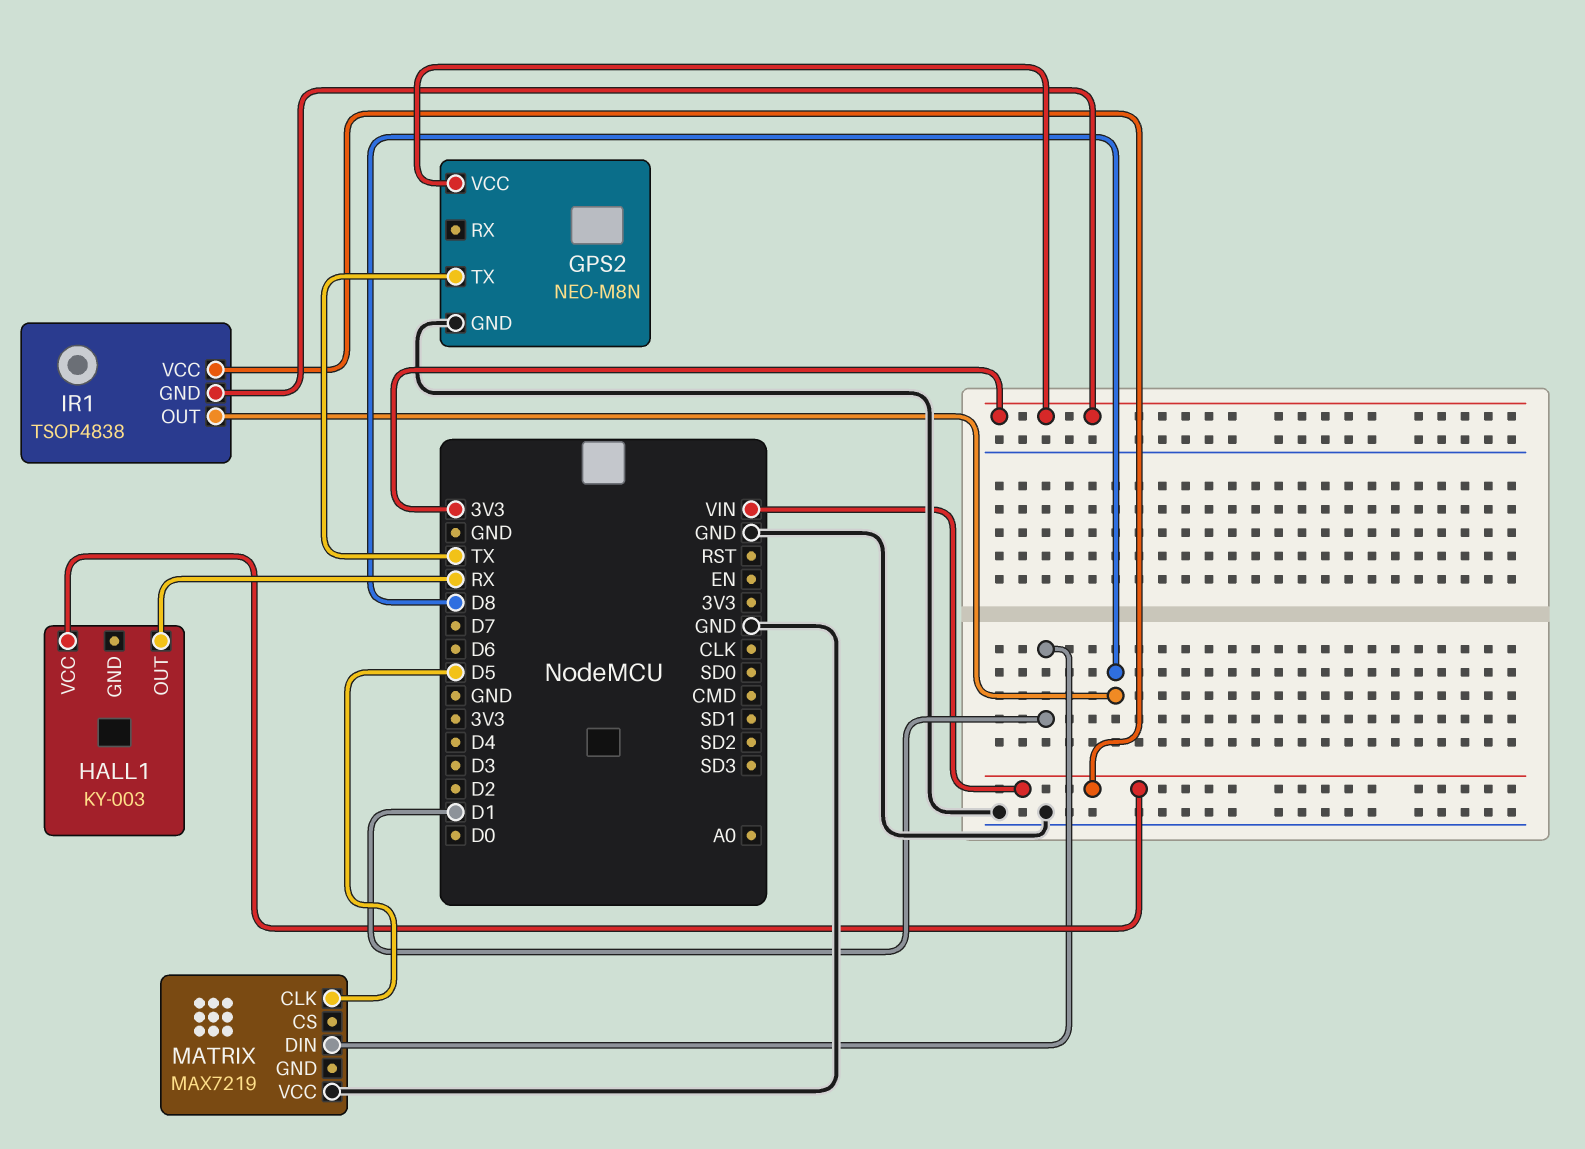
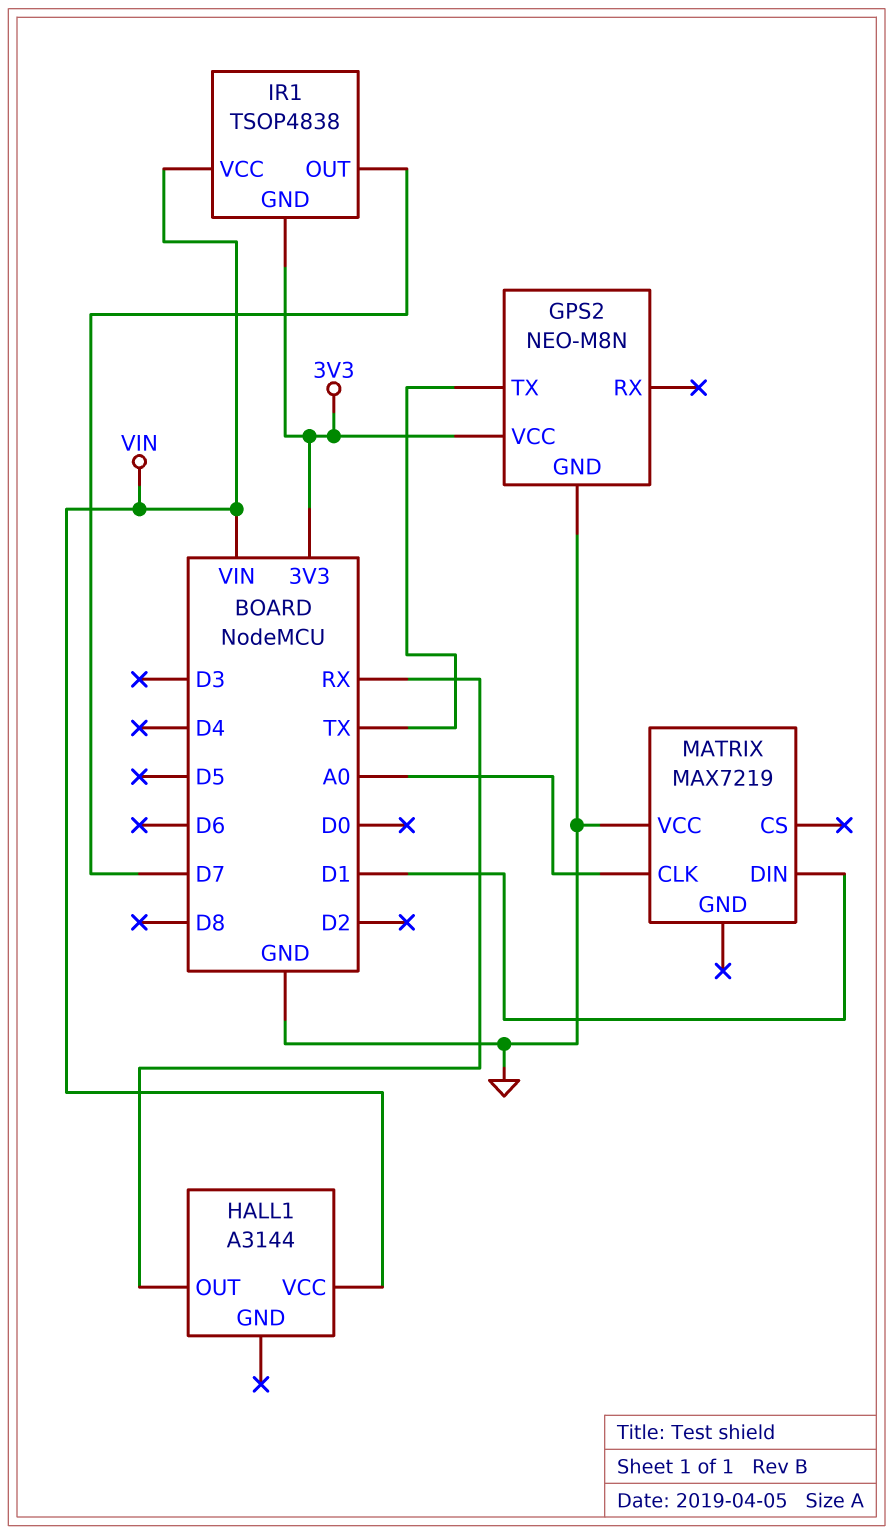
HALL1: KY-003 -> A3144
IR1 pin OUT: D8 -> D7
MATRIX pin CLK: D5 -> A0

